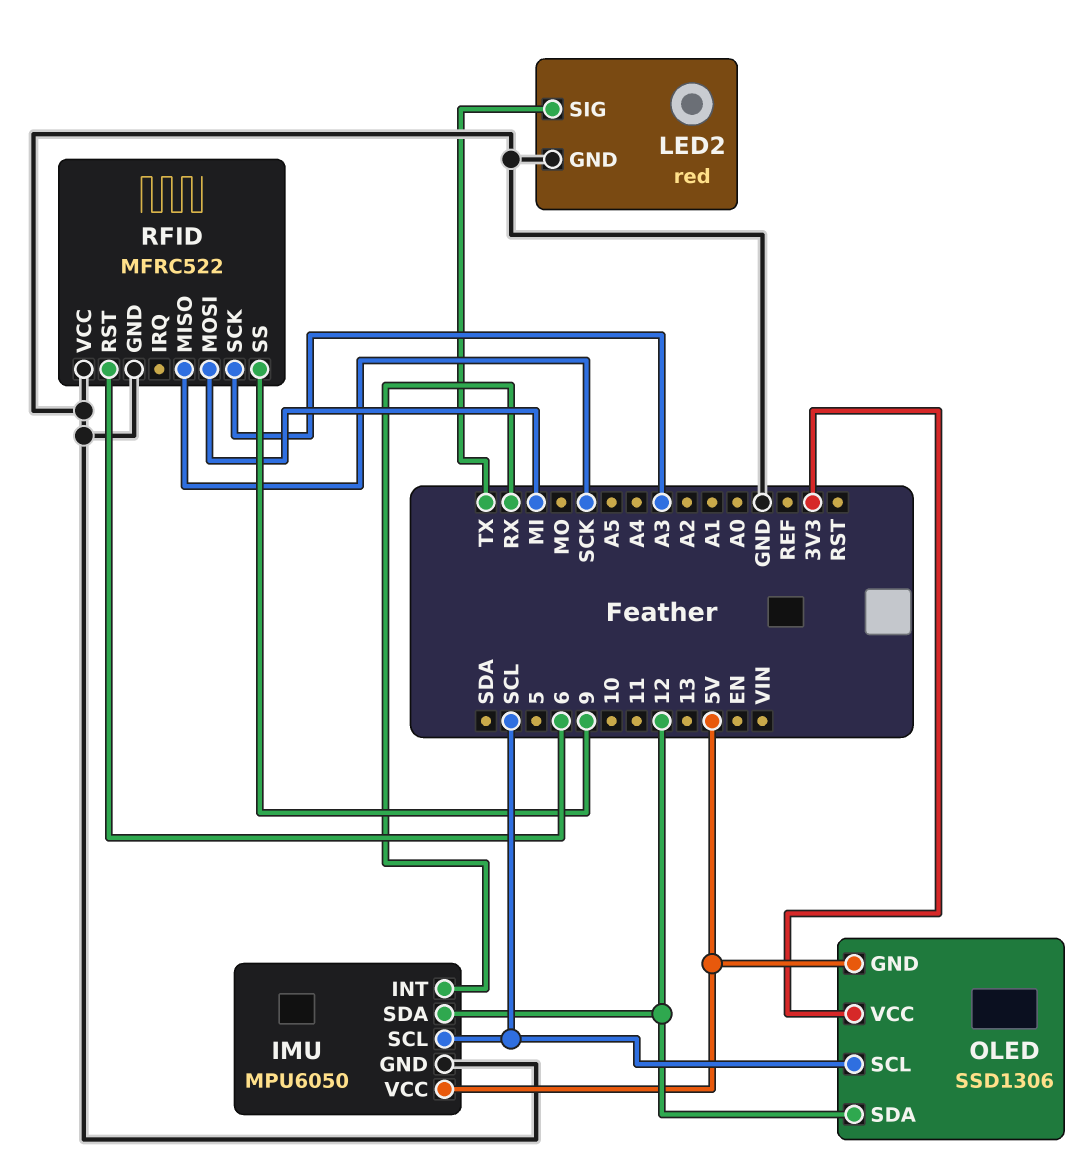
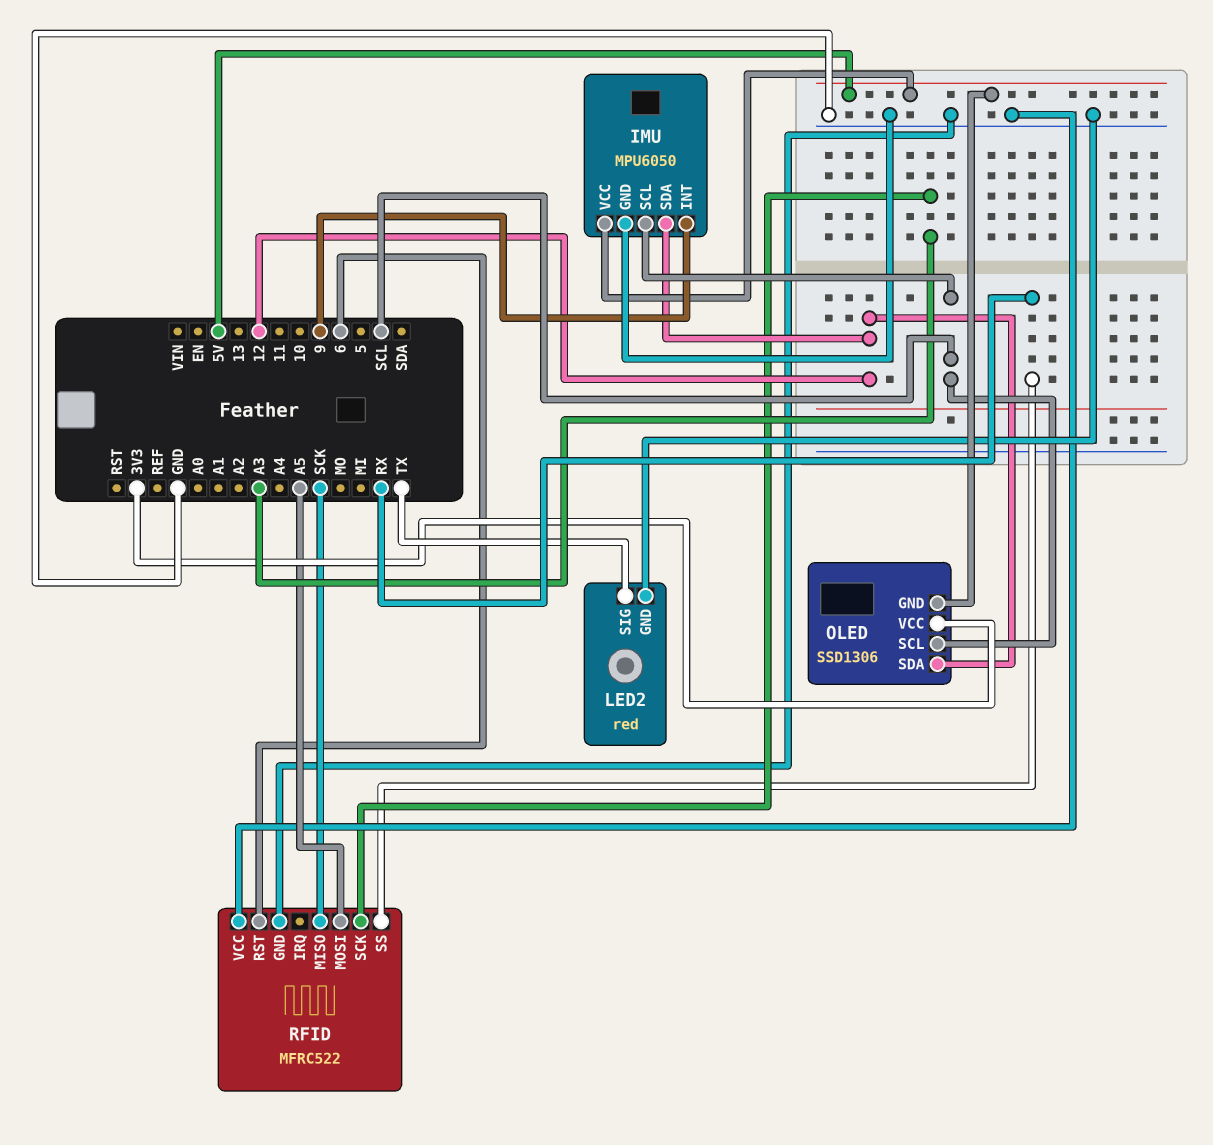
IMU pin INT: RX -> 9
RFID pin MOSI: MI -> A5
RFID pin SS: 9 -> RX

